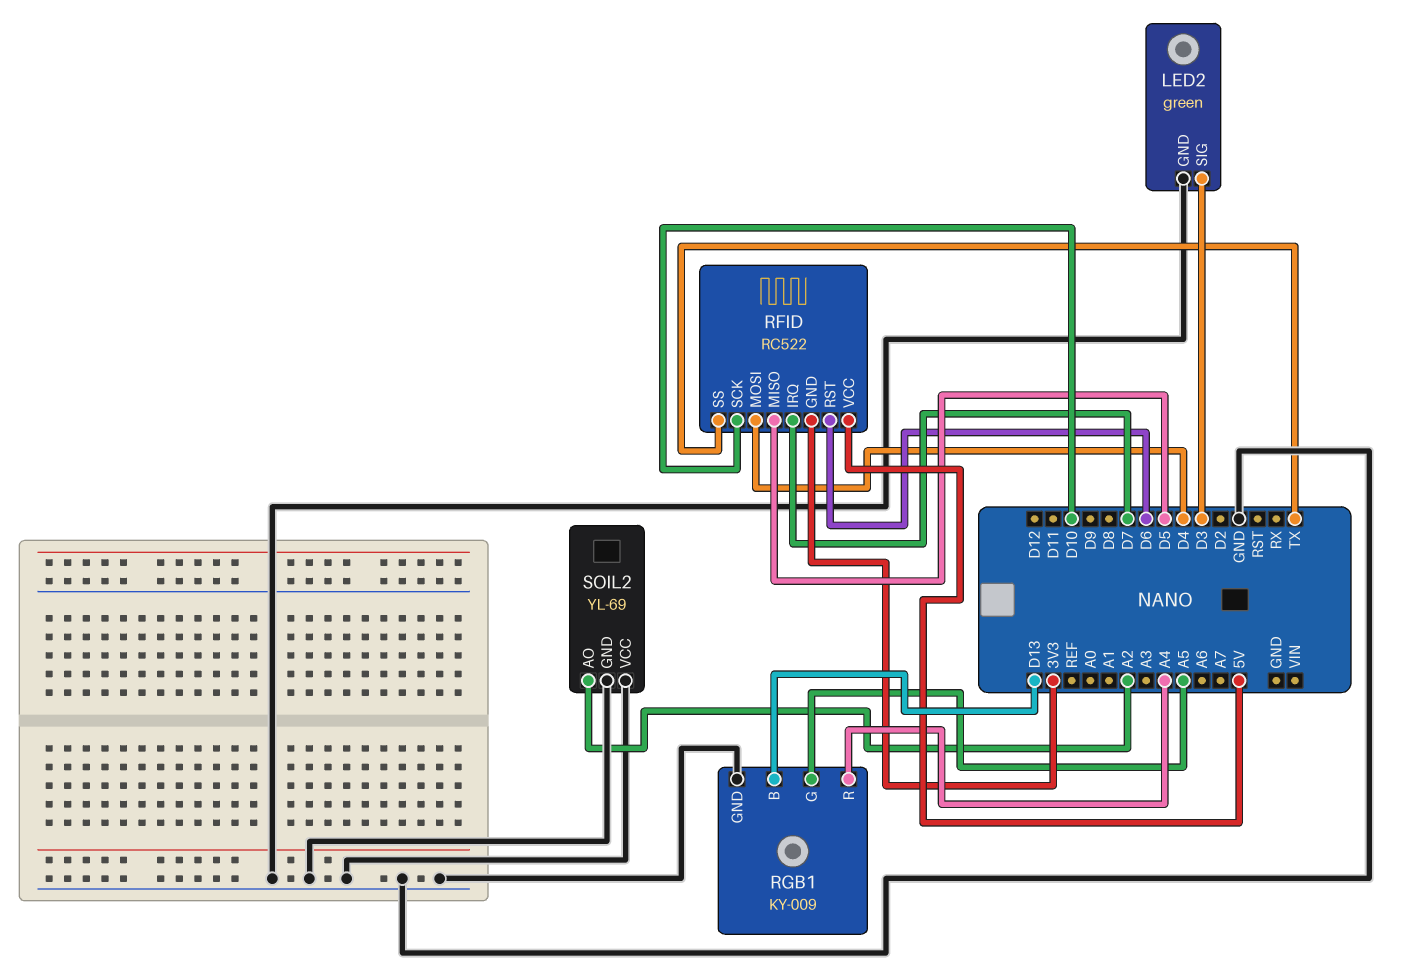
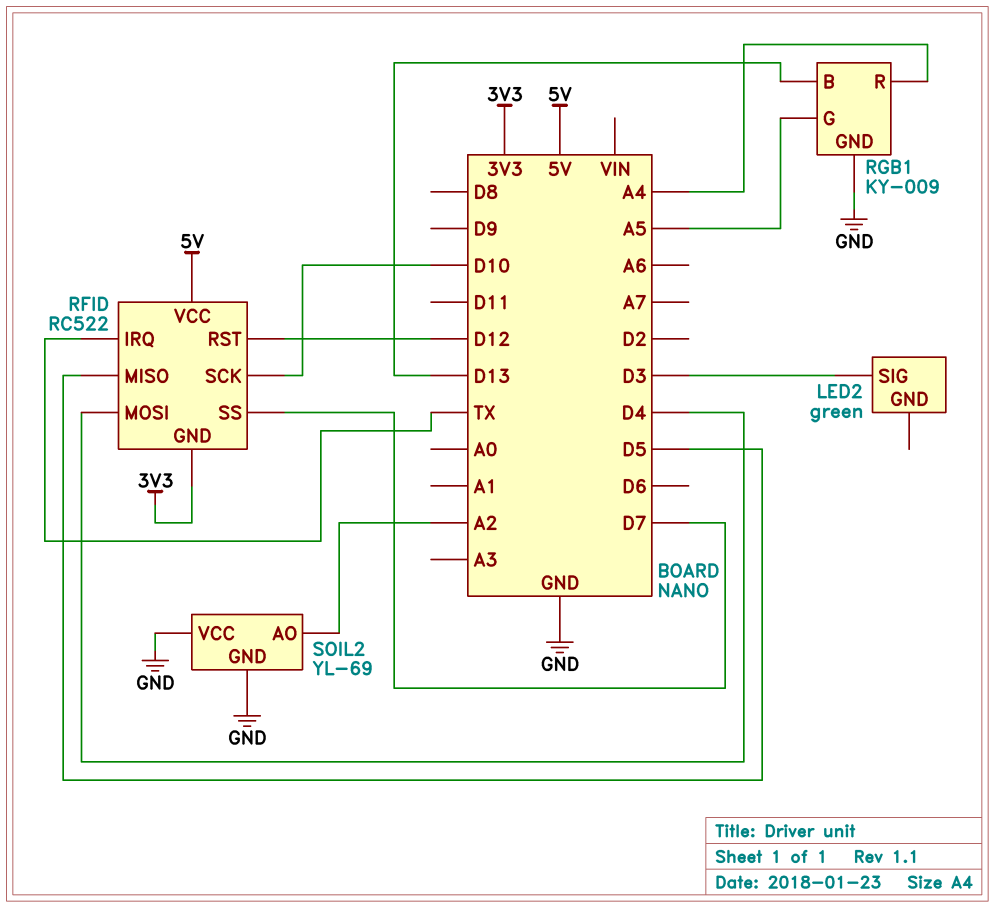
LED2 pin GND: GND -> none
RFID pin IRQ: D7 -> TX
RFID pin RST: D6 -> D12
RFID pin SS: TX -> D7

